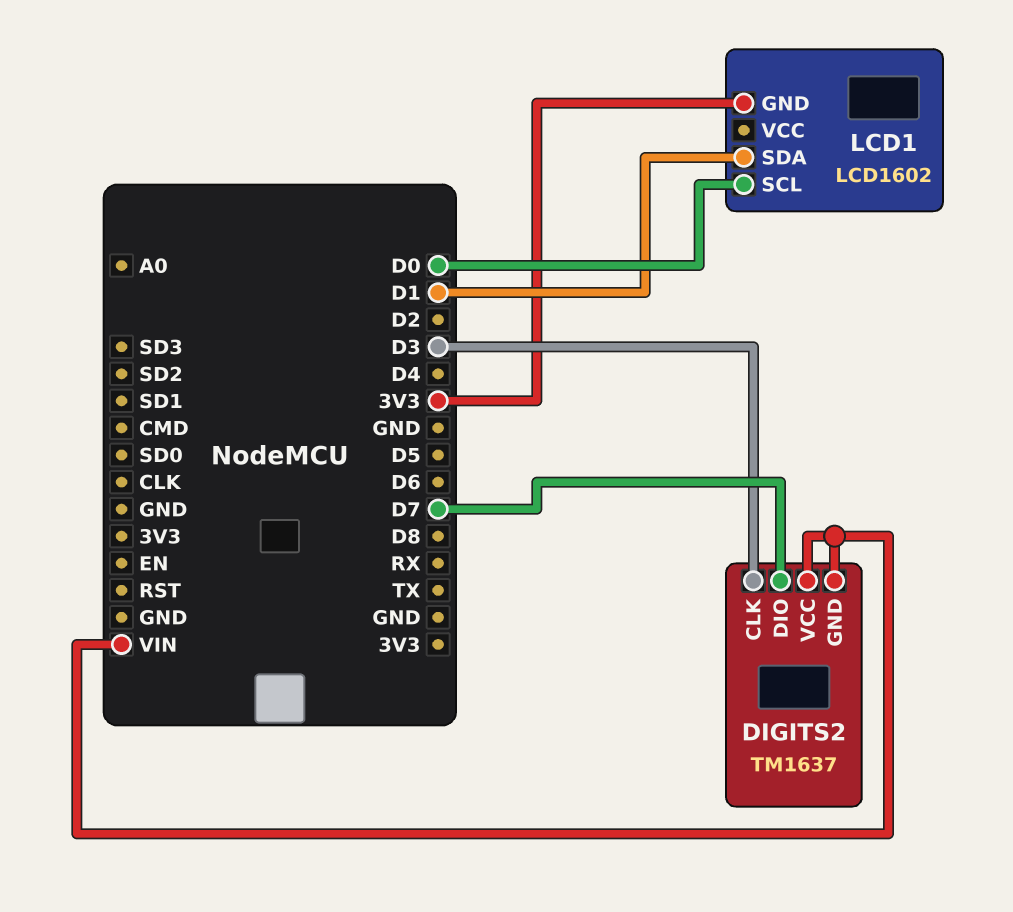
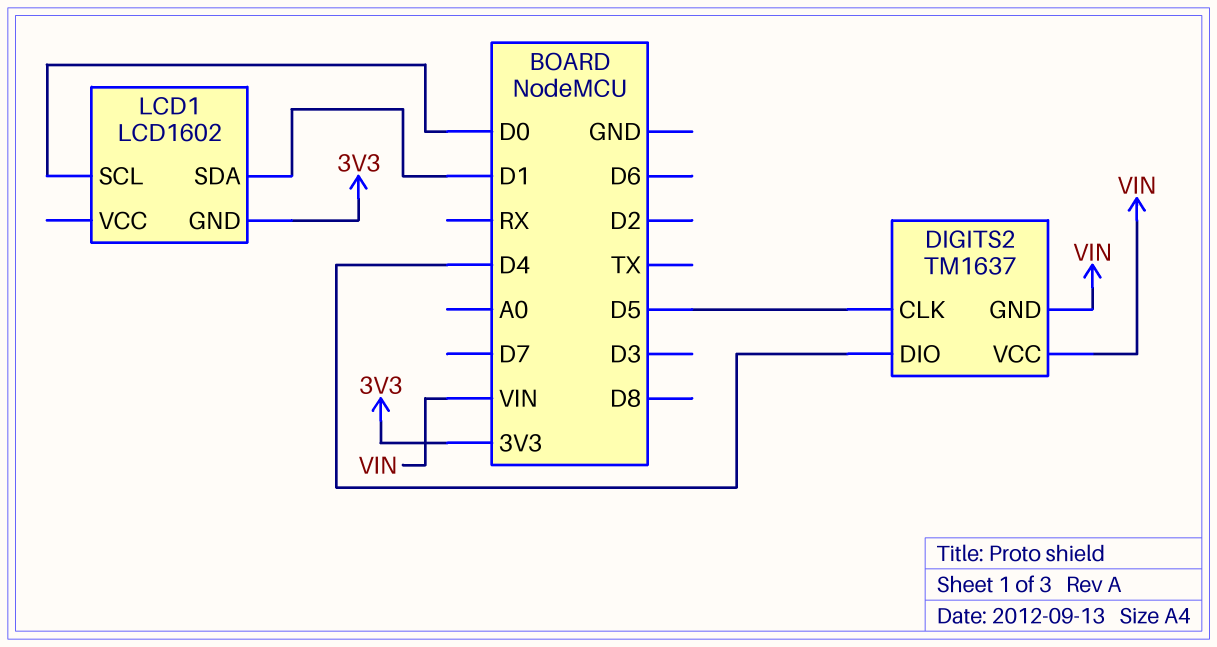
DIGITS2 pin CLK: D3 -> D5
DIGITS2 pin DIO: D7 -> D4

